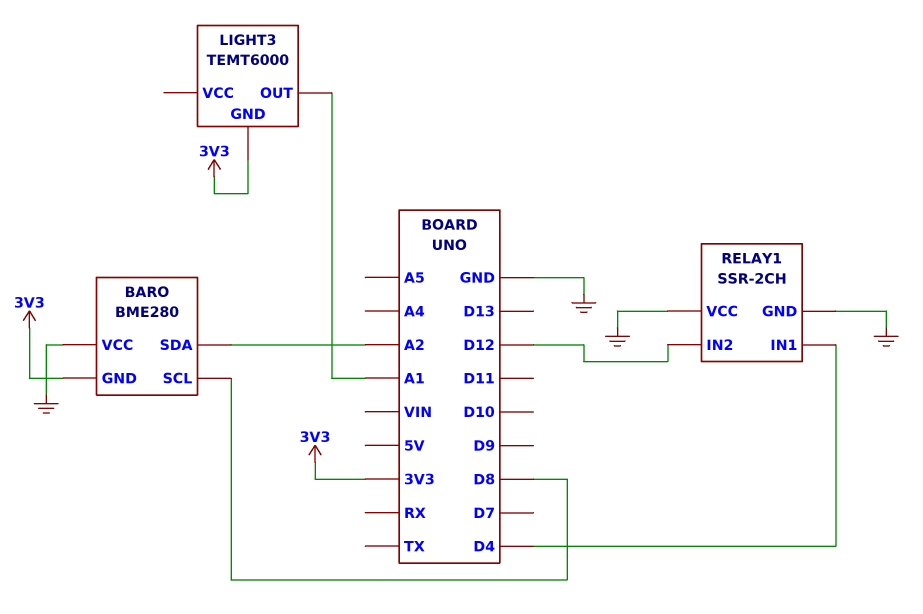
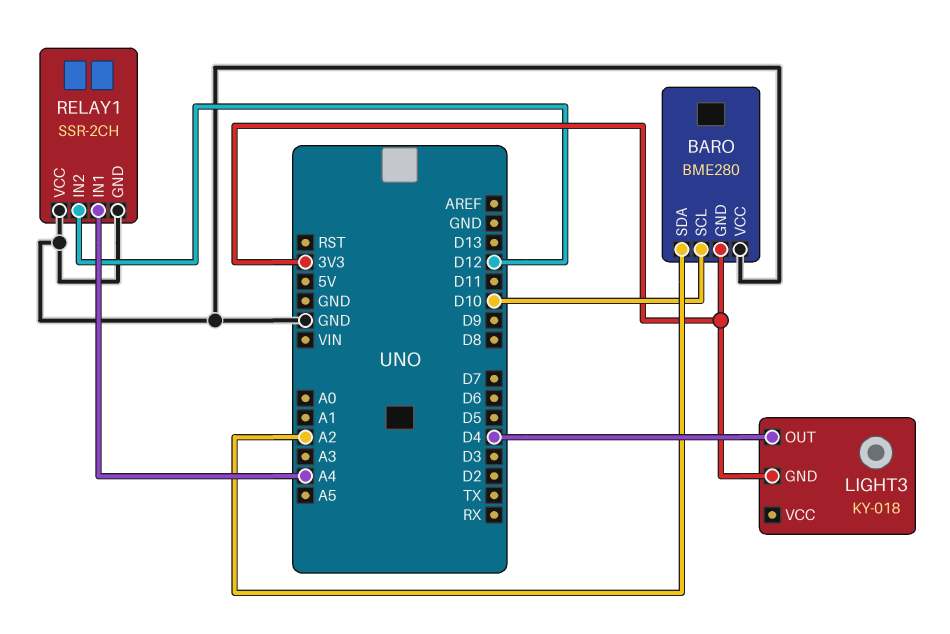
BARO pin SCL: D8 -> D10
LIGHT3: TEMT6000 -> KY-018
LIGHT3 pin OUT: A1 -> D4
RELAY1 pin IN1: D4 -> A4

